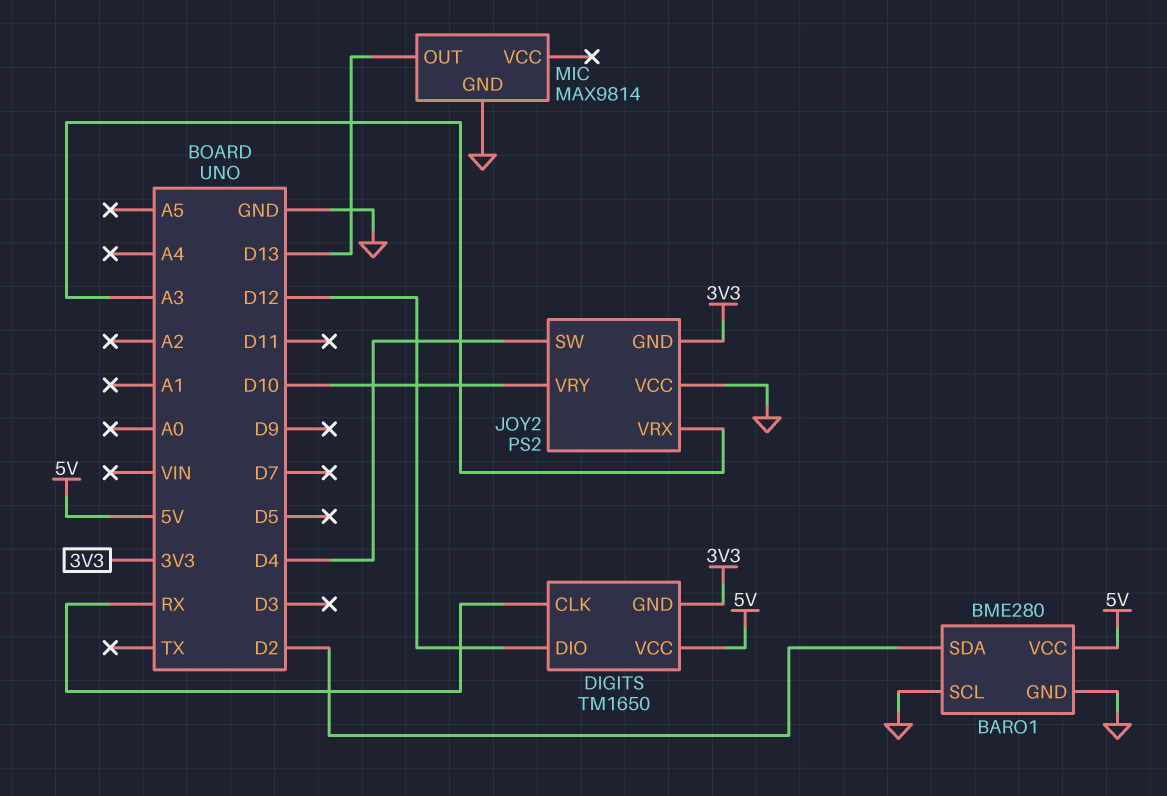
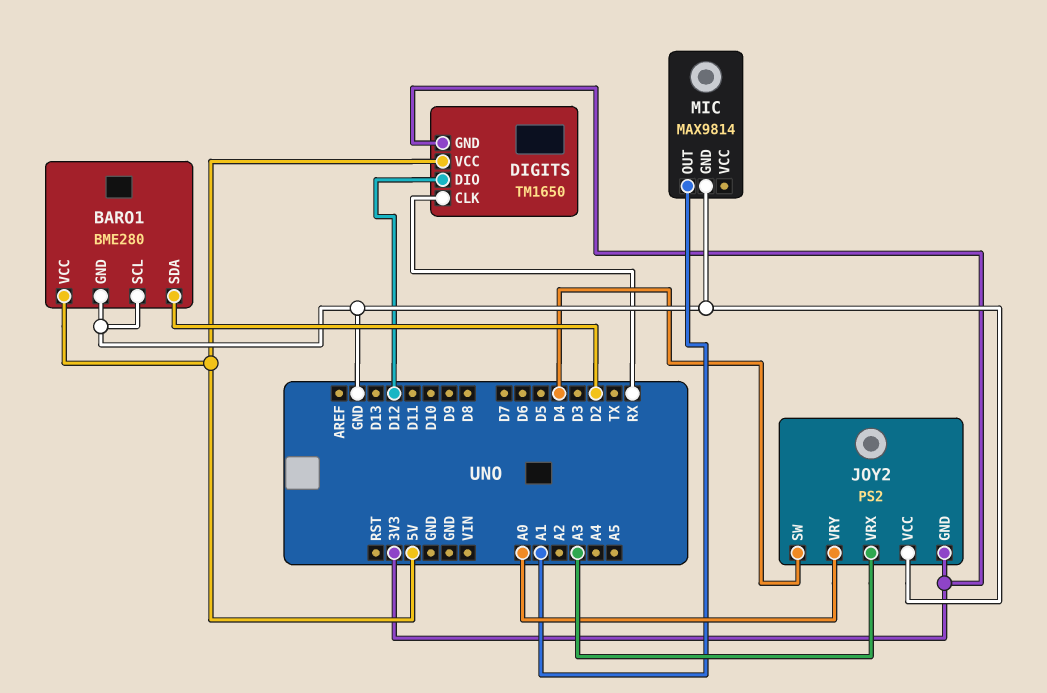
JOY2 pin VRY: D10 -> A0
MIC pin OUT: D13 -> A1

